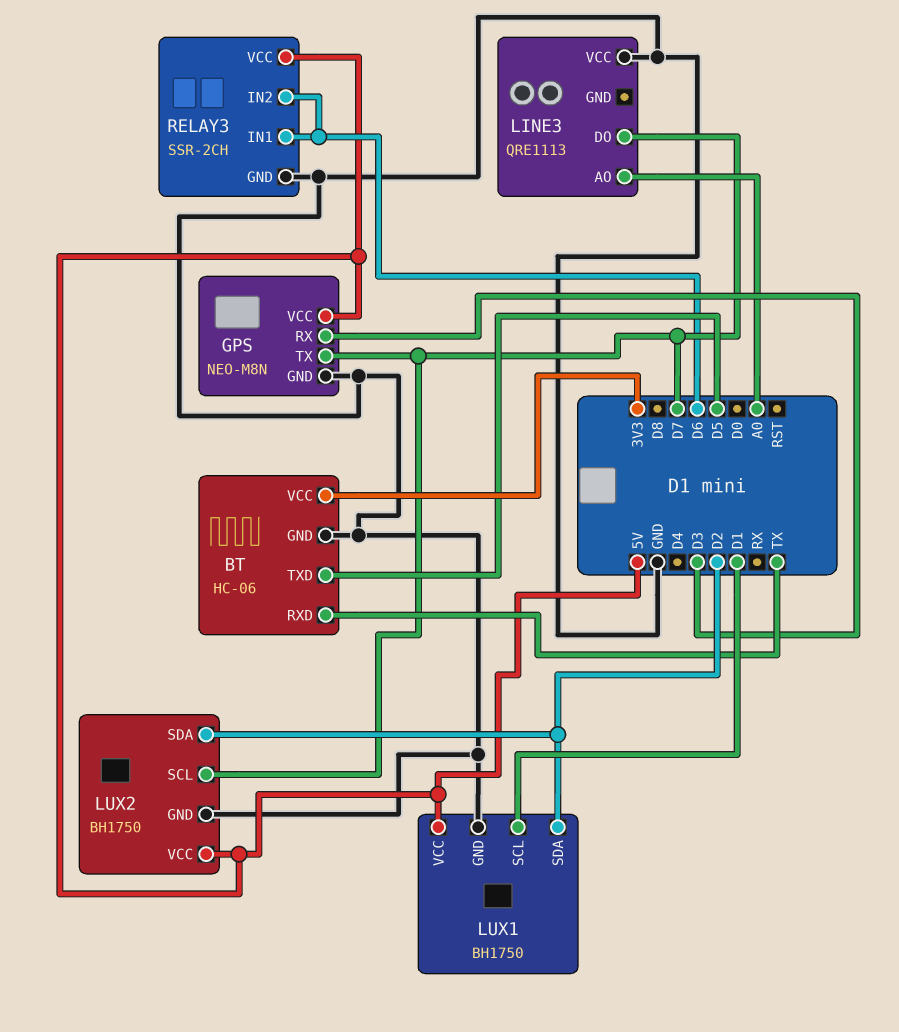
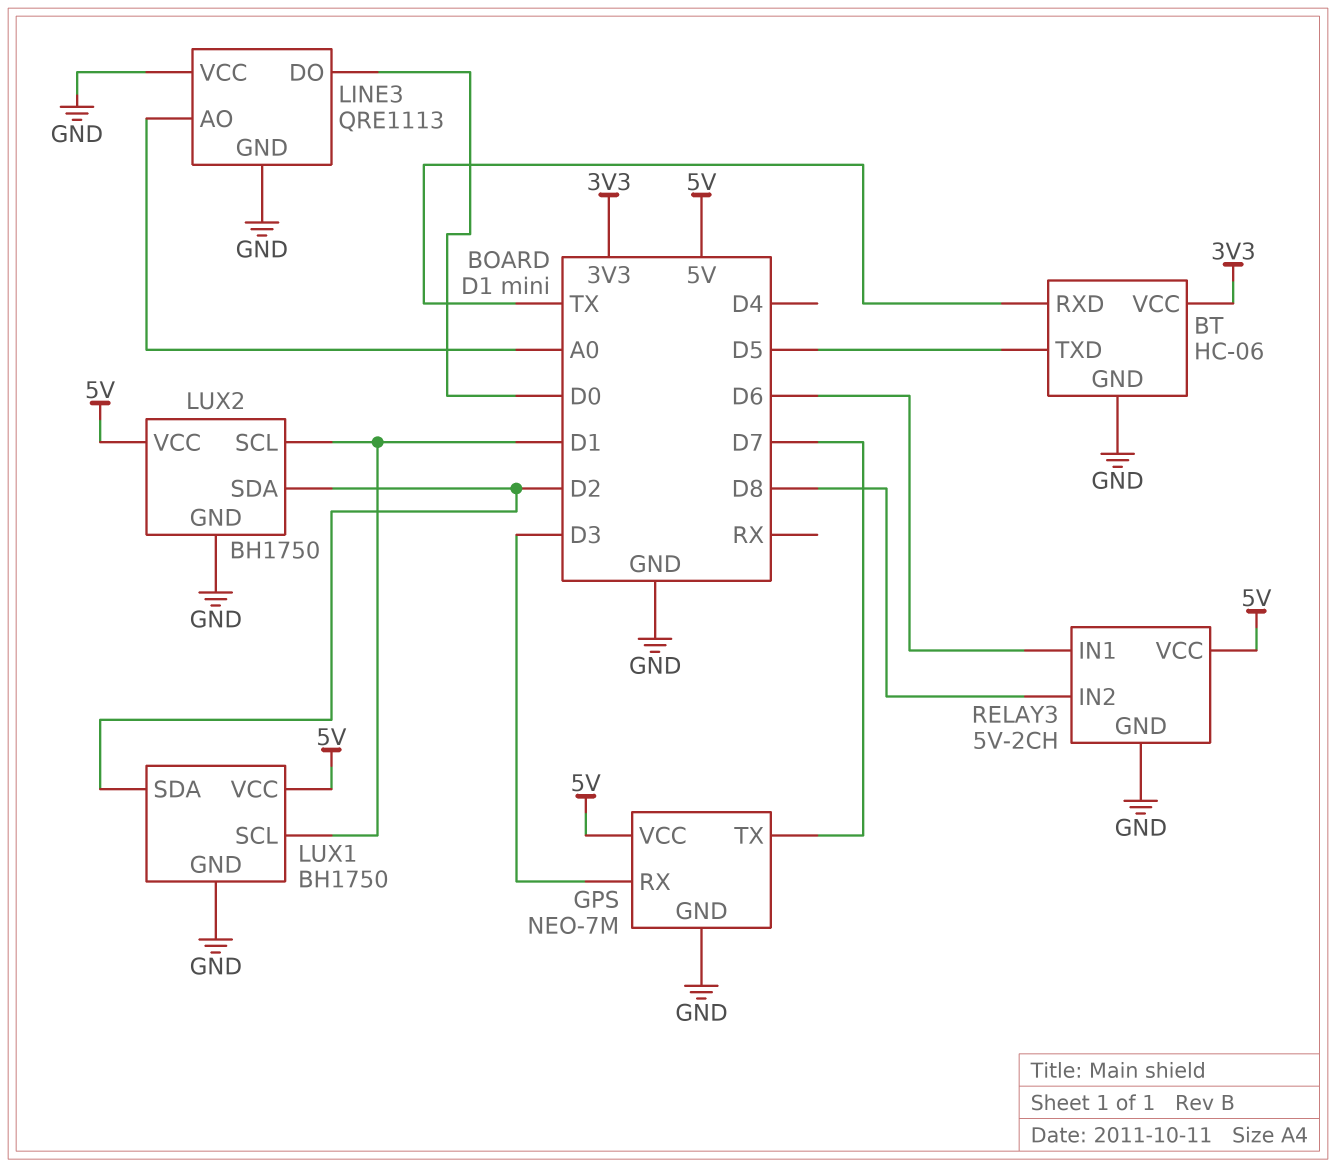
GPS: NEO-M8N -> NEO-7M
LINE3 pin DO: D7 -> D0
LINE3 pin GND: none -> GND
LUX2 pin SCL: D7 -> D1
RELAY3: SSR-2CH -> 5V-2CH
RELAY3 pin IN2: D6 -> D8

